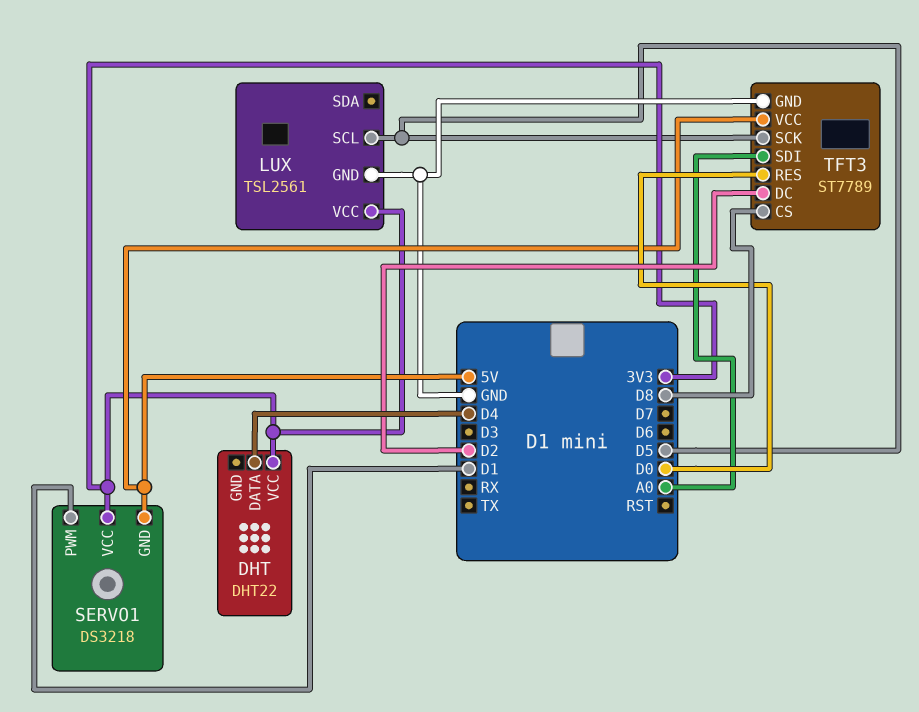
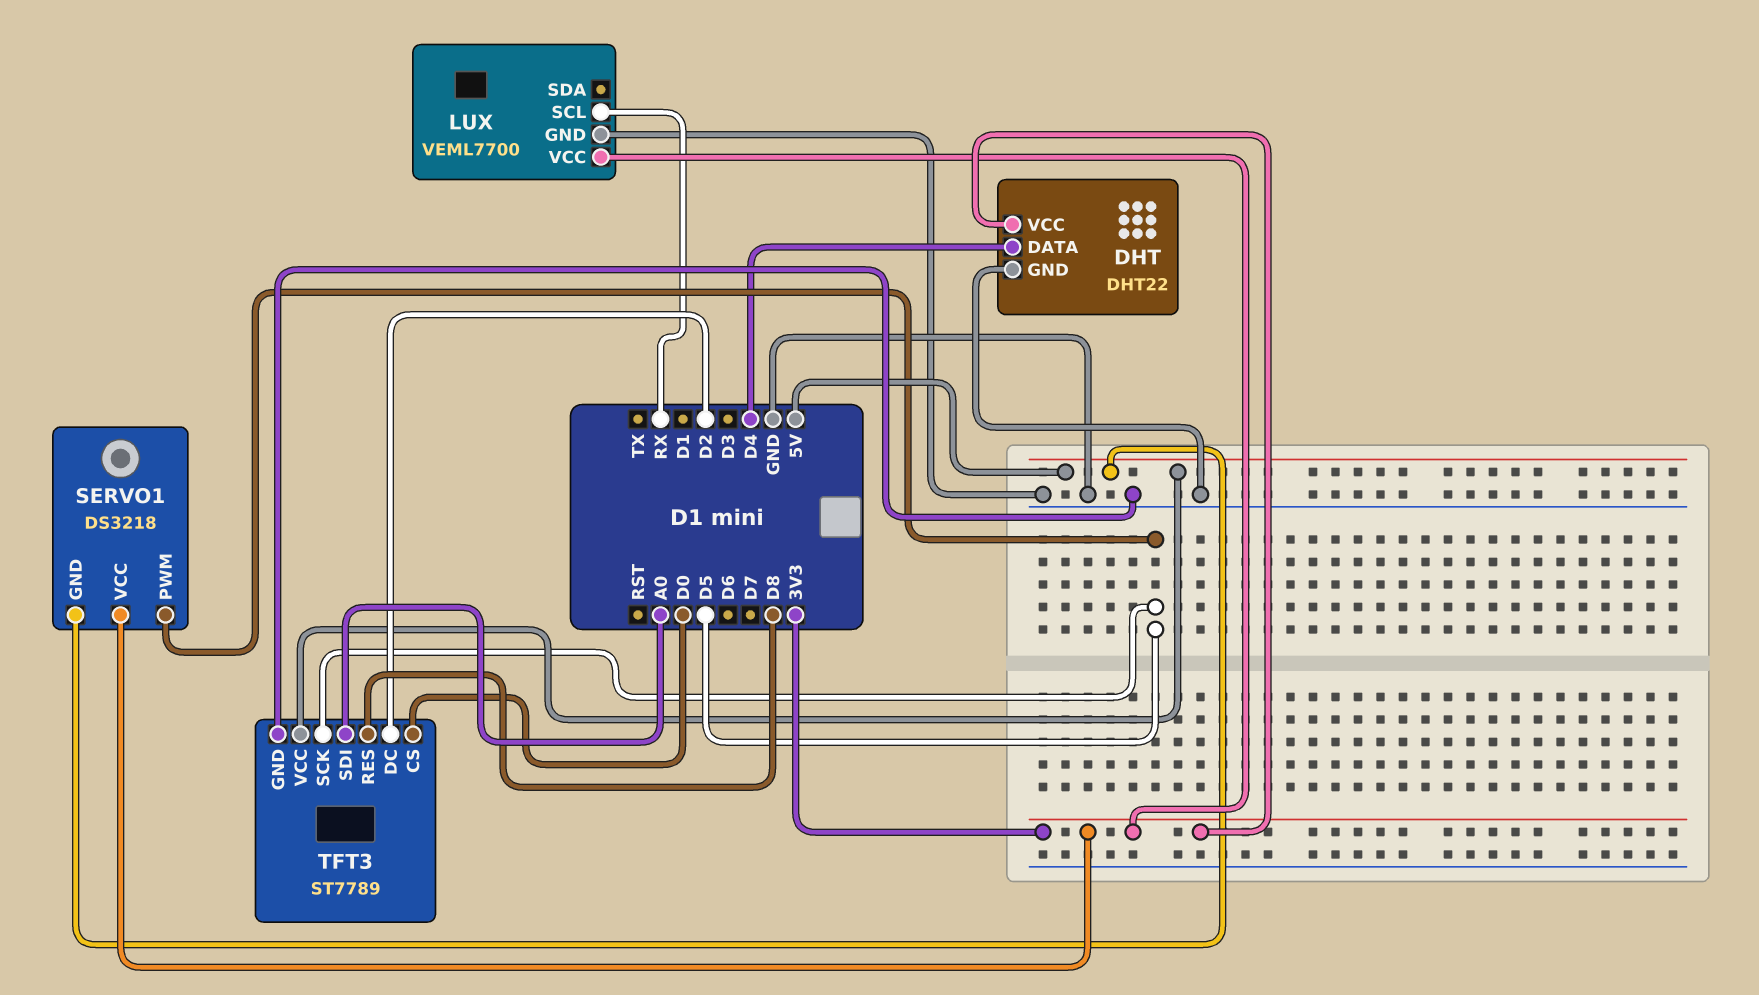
DHT pin GND: none -> GND
LUX: TSL2561 -> VEML7700
LUX pin SCL: D5 -> RX
SERVO1 pin PWM: D1 -> D5
TFT3 pin CS: D8 -> D0
TFT3 pin RES: D0 -> D8

